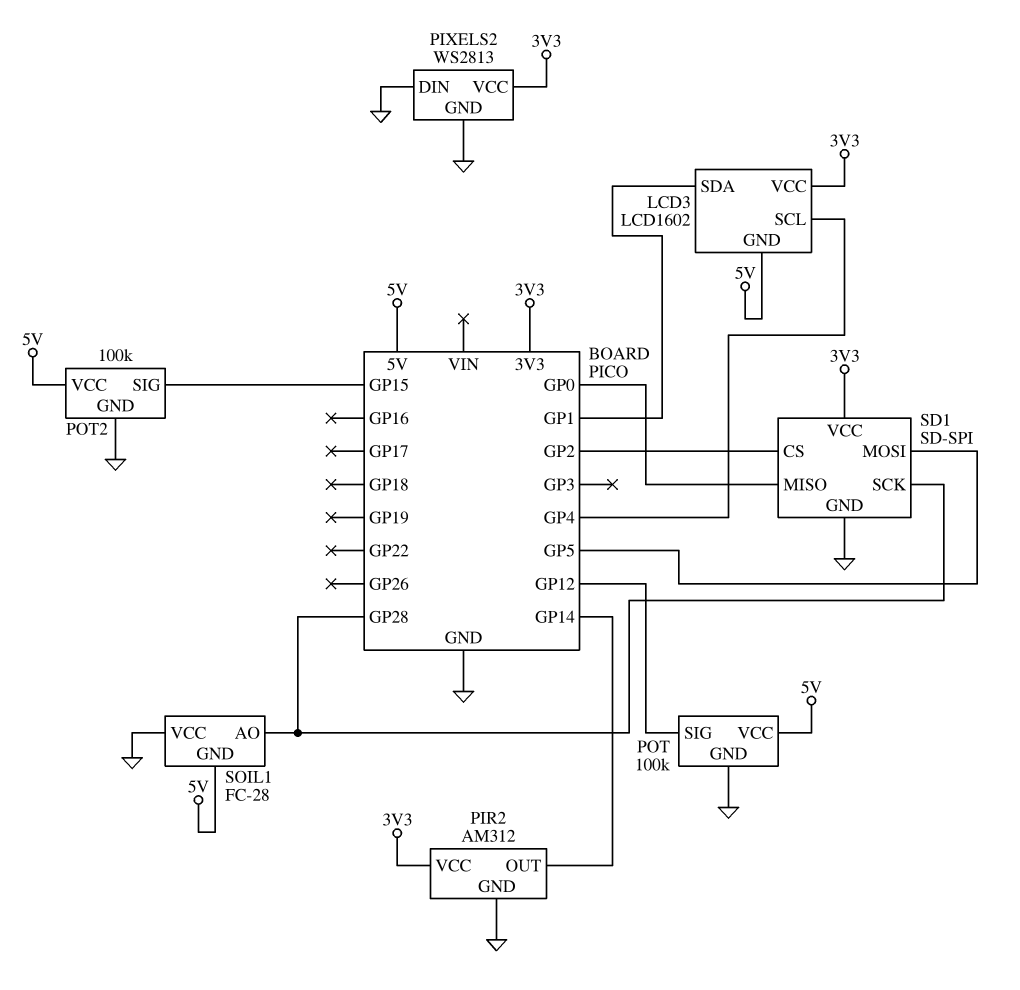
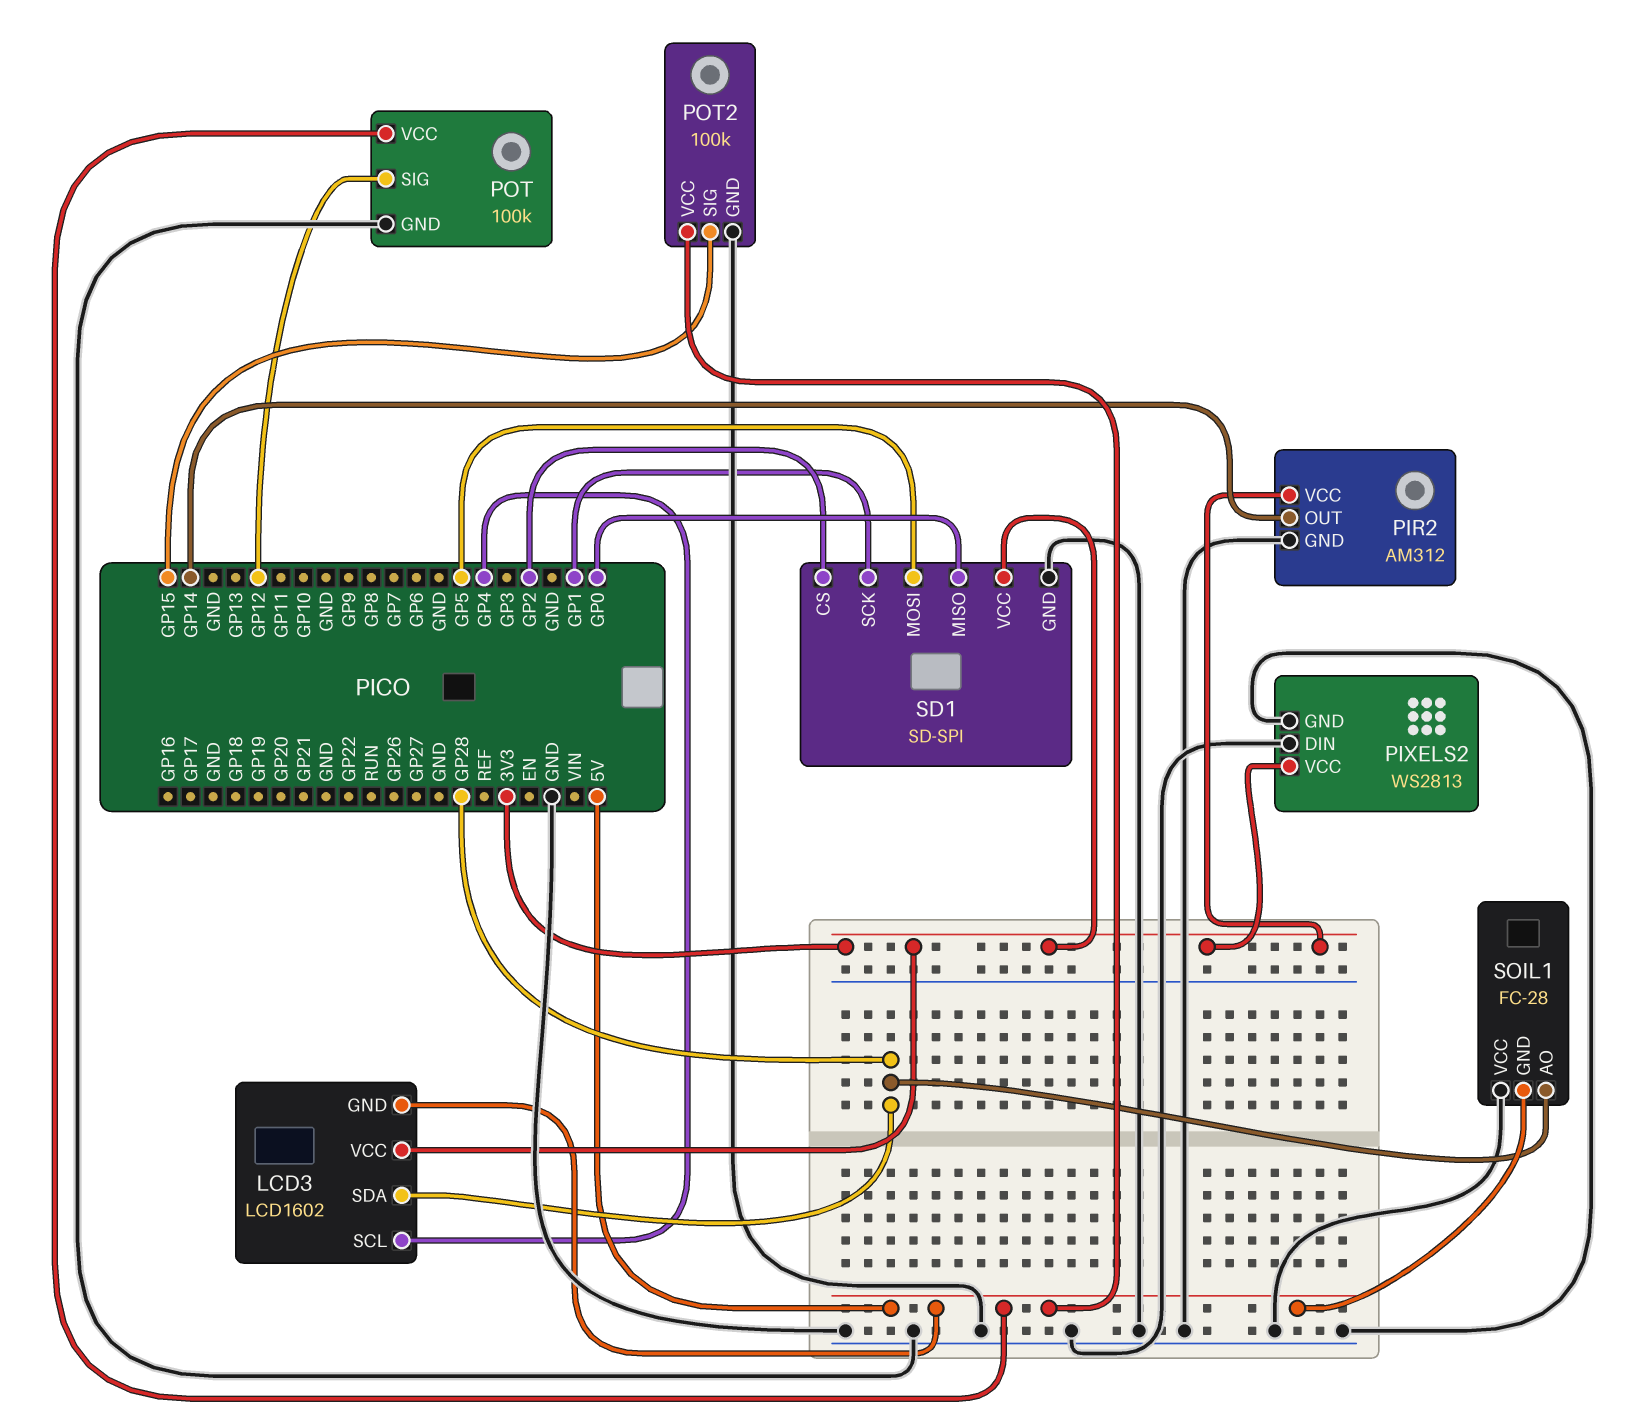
LCD3 pin SDA: GP1 -> GP28
SD1 pin SCK: GP28 -> GP1

